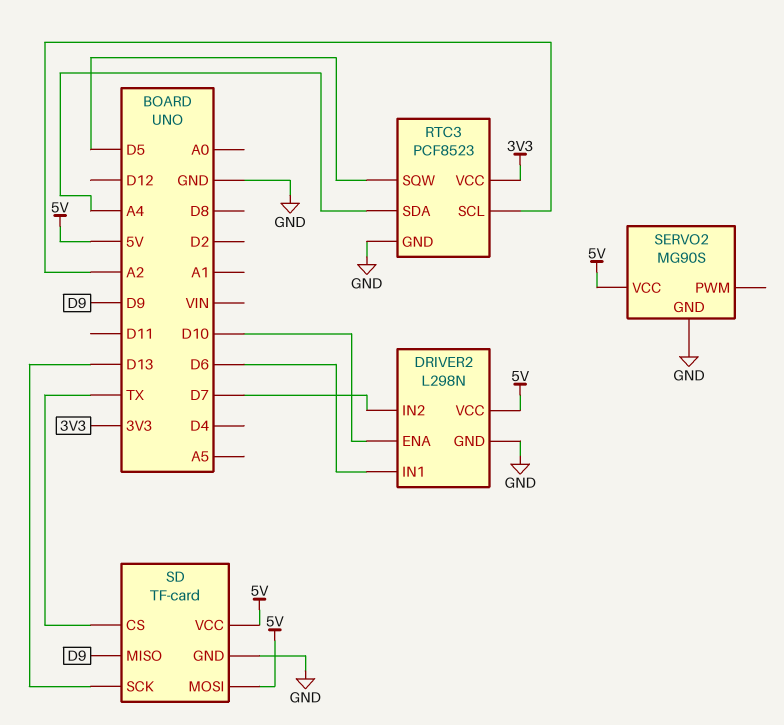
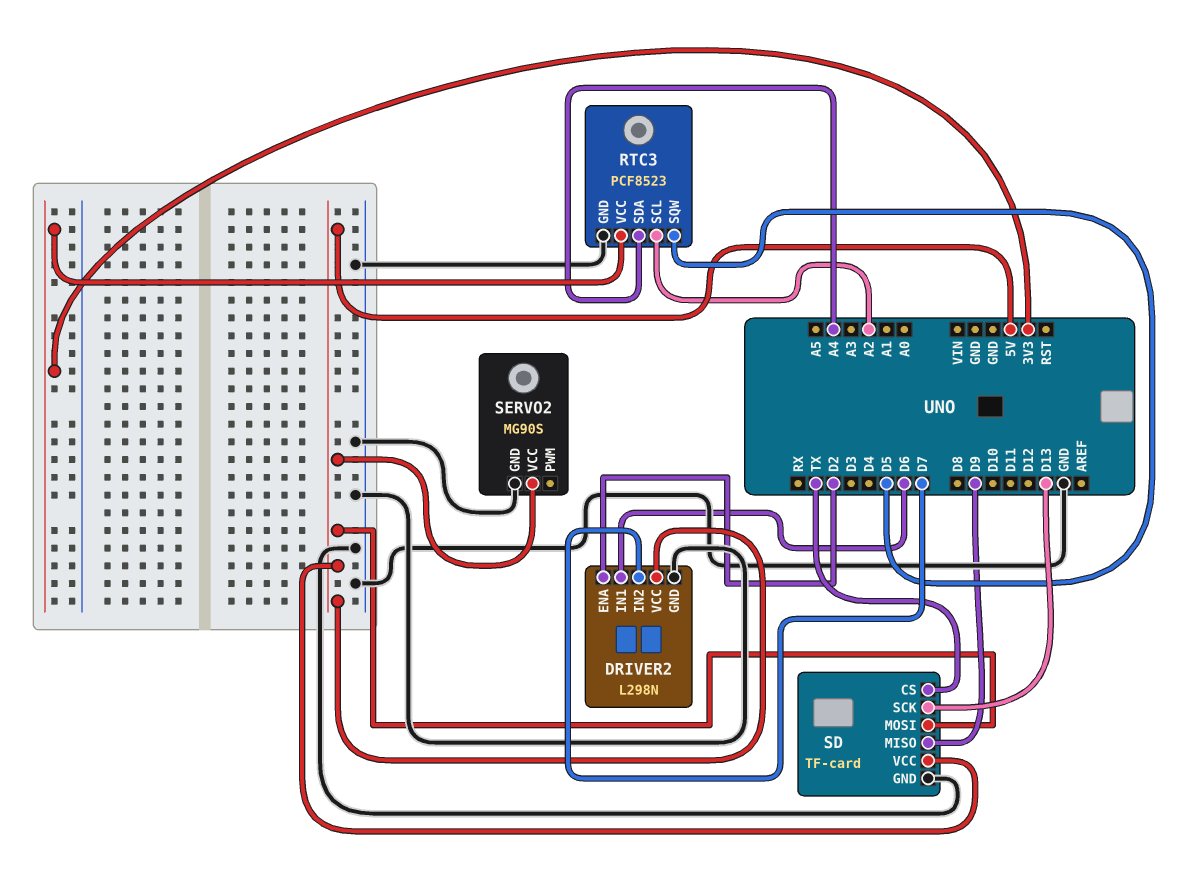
DRIVER2 pin ENA: D10 -> D2

